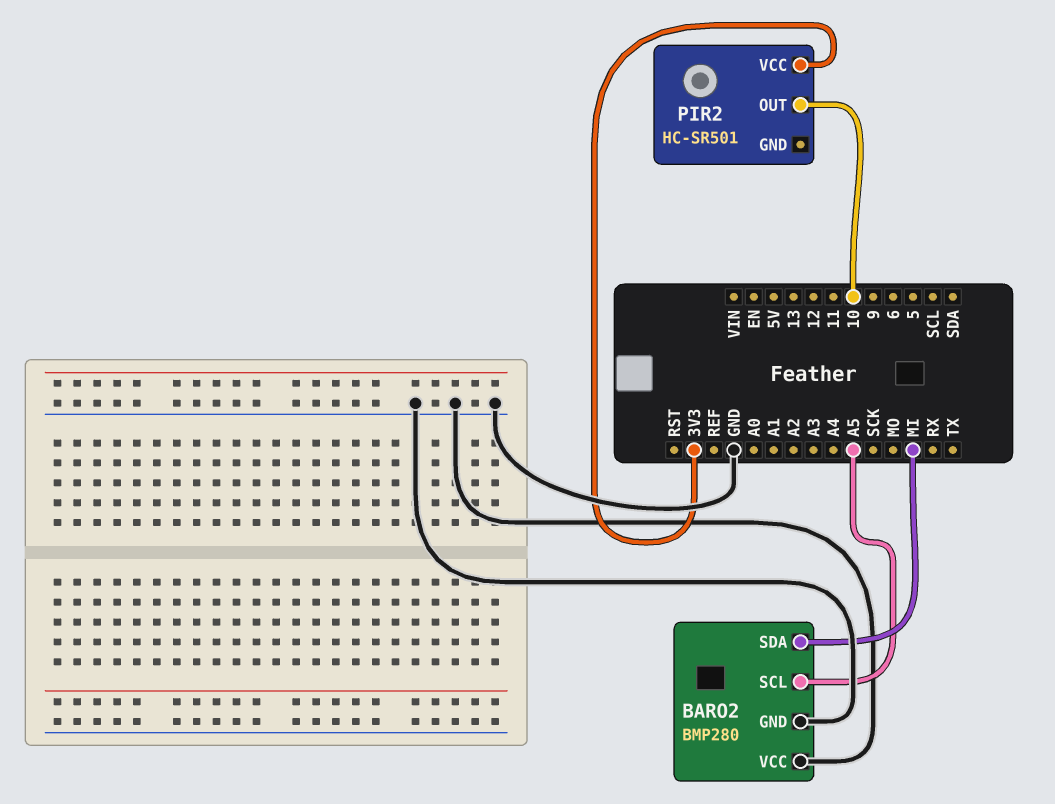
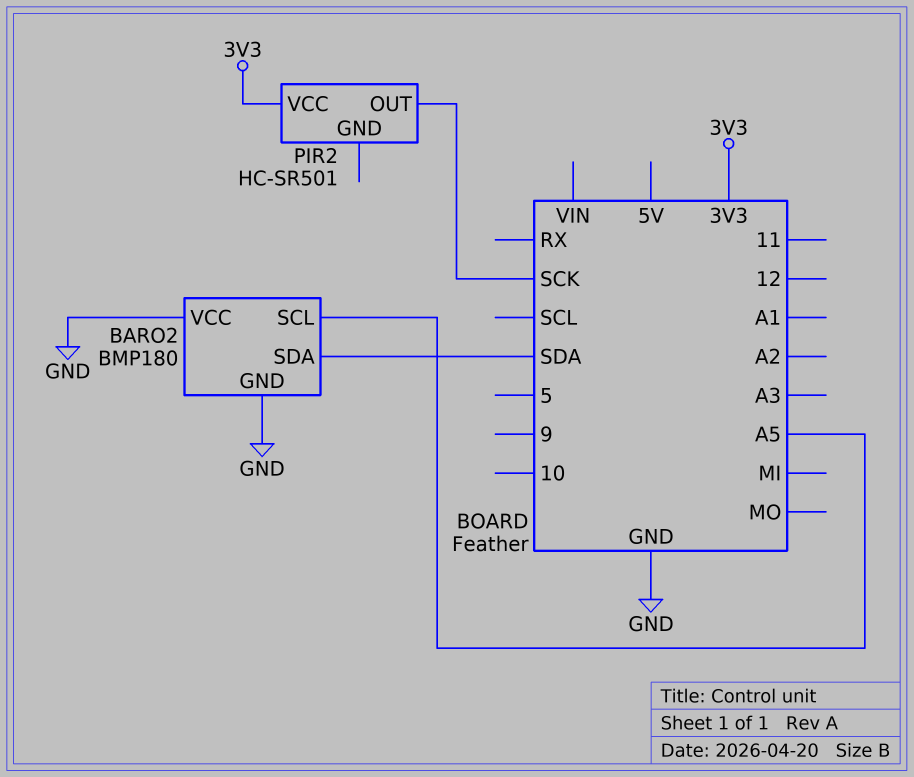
BARO2: BMP280 -> BMP180
BARO2 pin SDA: MI -> SDA
PIR2 pin OUT: 10 -> SCK

